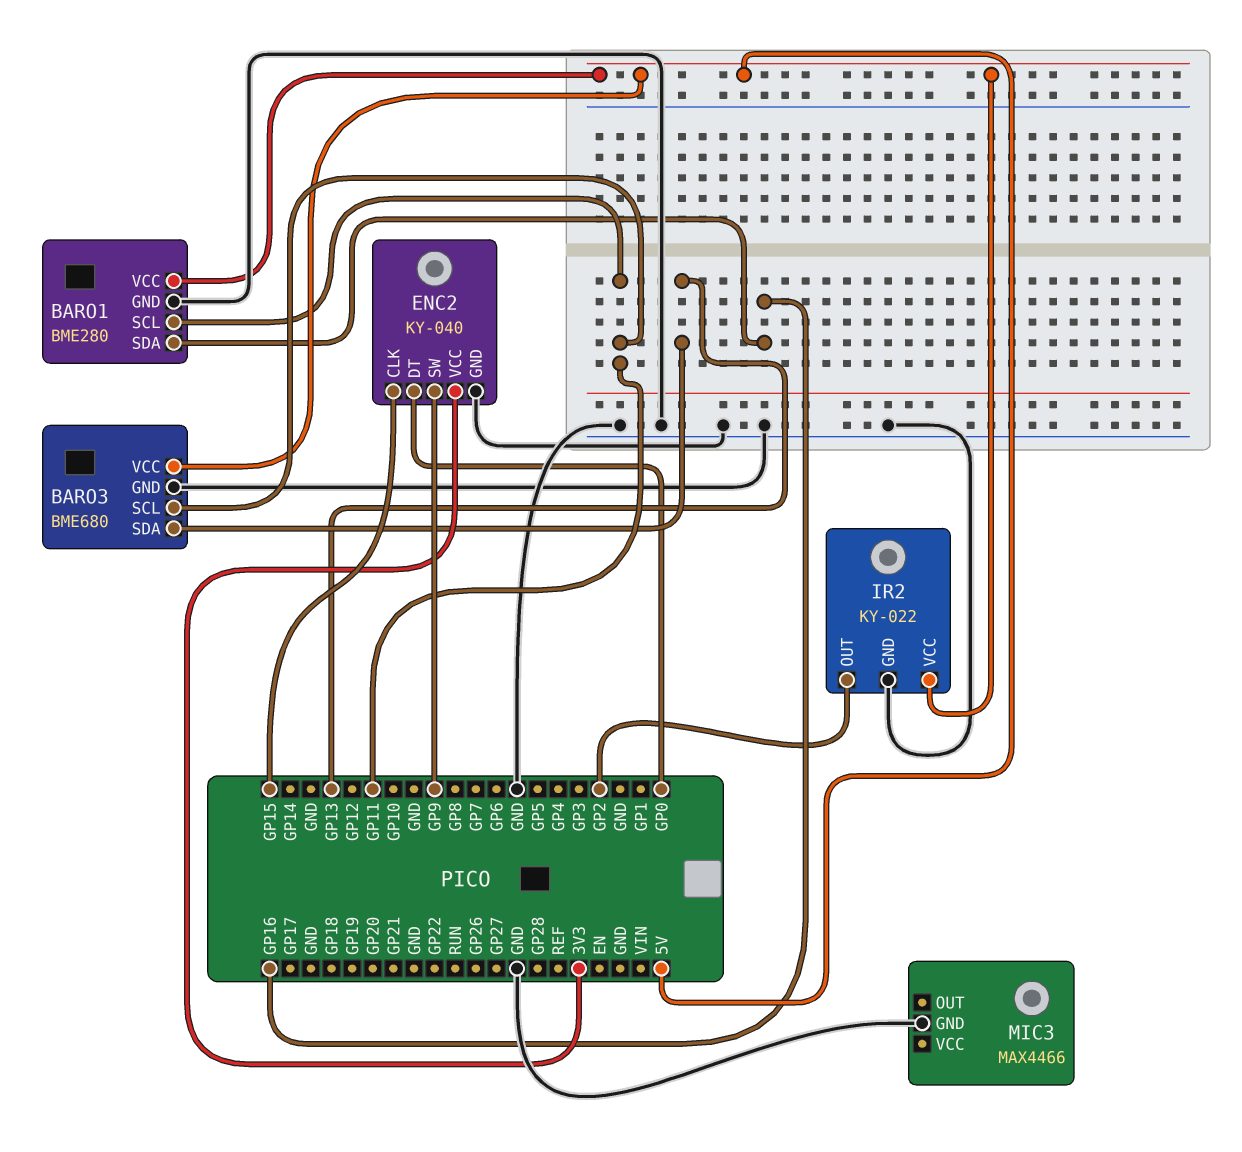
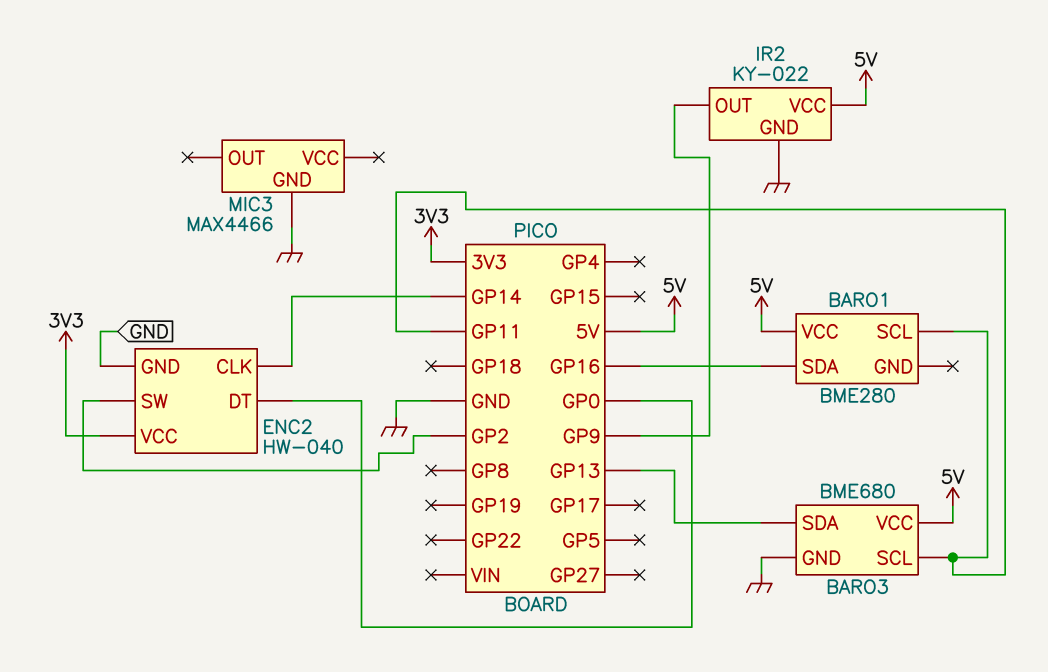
BARO1 pin GND: GND -> none
ENC2: KY-040 -> HW-040
ENC2 pin CLK: GP15 -> GP14
ENC2 pin SW: GP9 -> GP2
IR2 pin OUT: GP2 -> GP9

